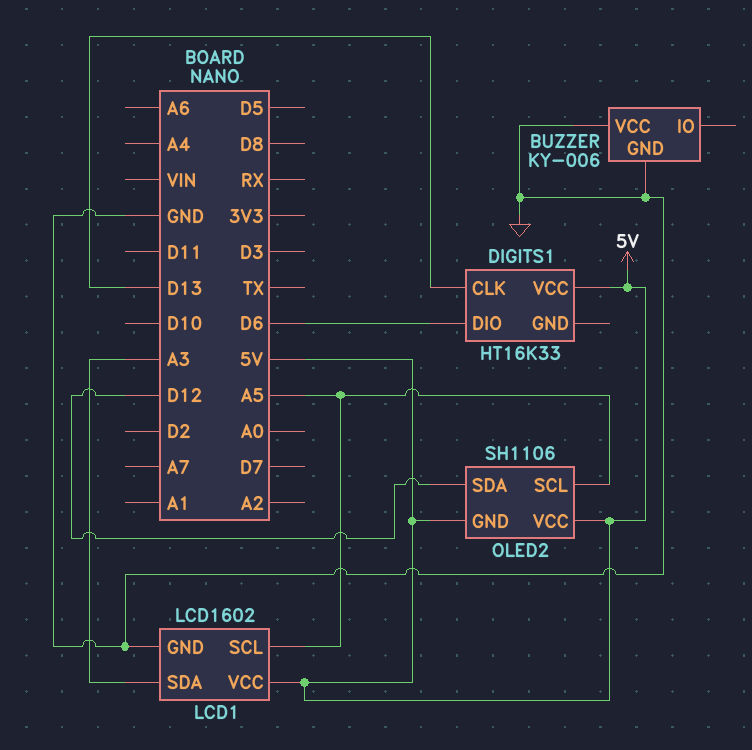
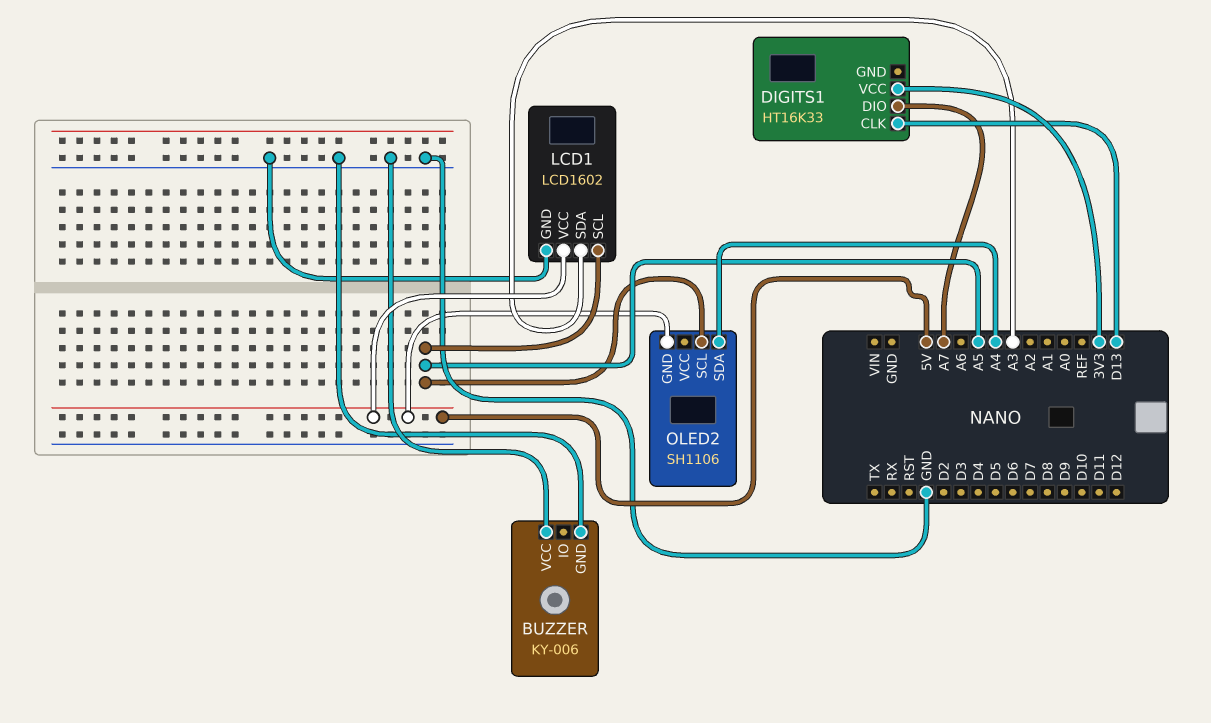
DIGITS1 pin DIO: D6 -> A7
DIGITS1 pin VCC: 5V -> 3V3
OLED2 pin SDA: D12 -> A4
OLED2 pin VCC: 5V -> none

